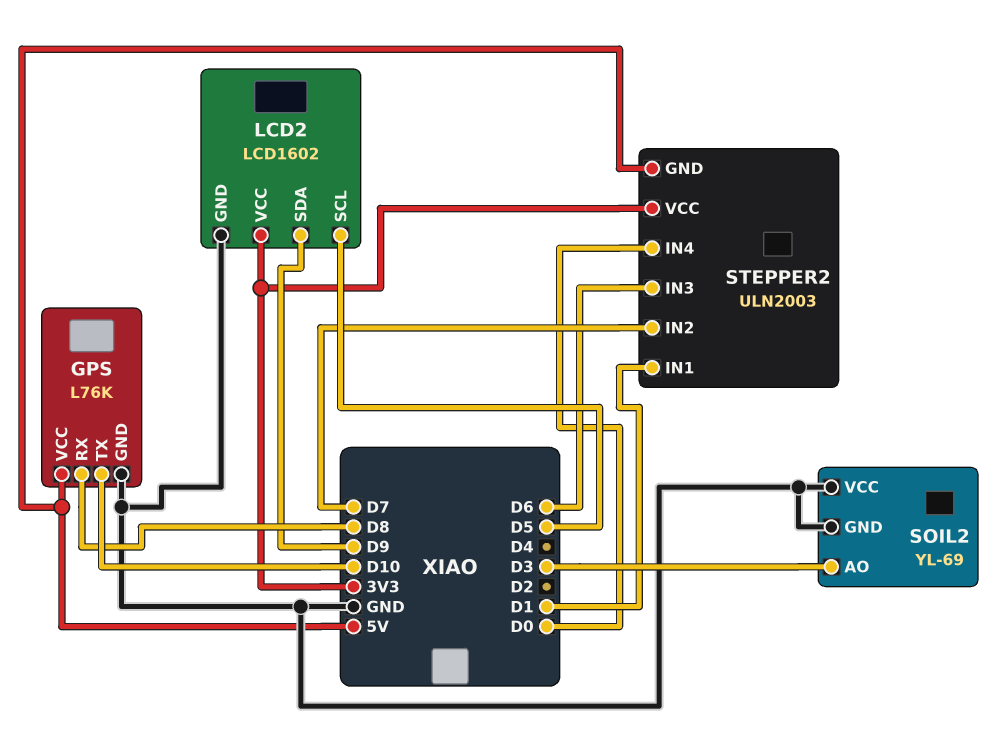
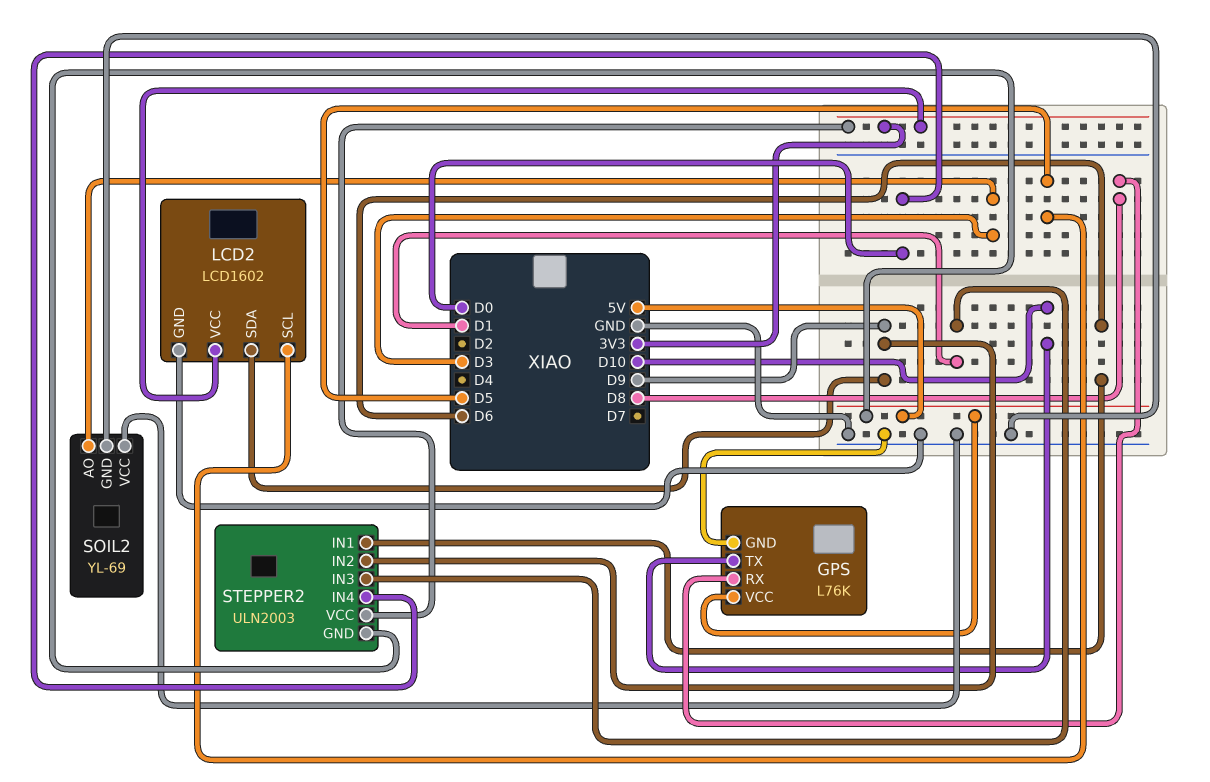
STEPPER2 pin IN1: D1 -> D6
STEPPER2 pin IN2: D7 -> D9
STEPPER2 pin IN3: D6 -> D1

